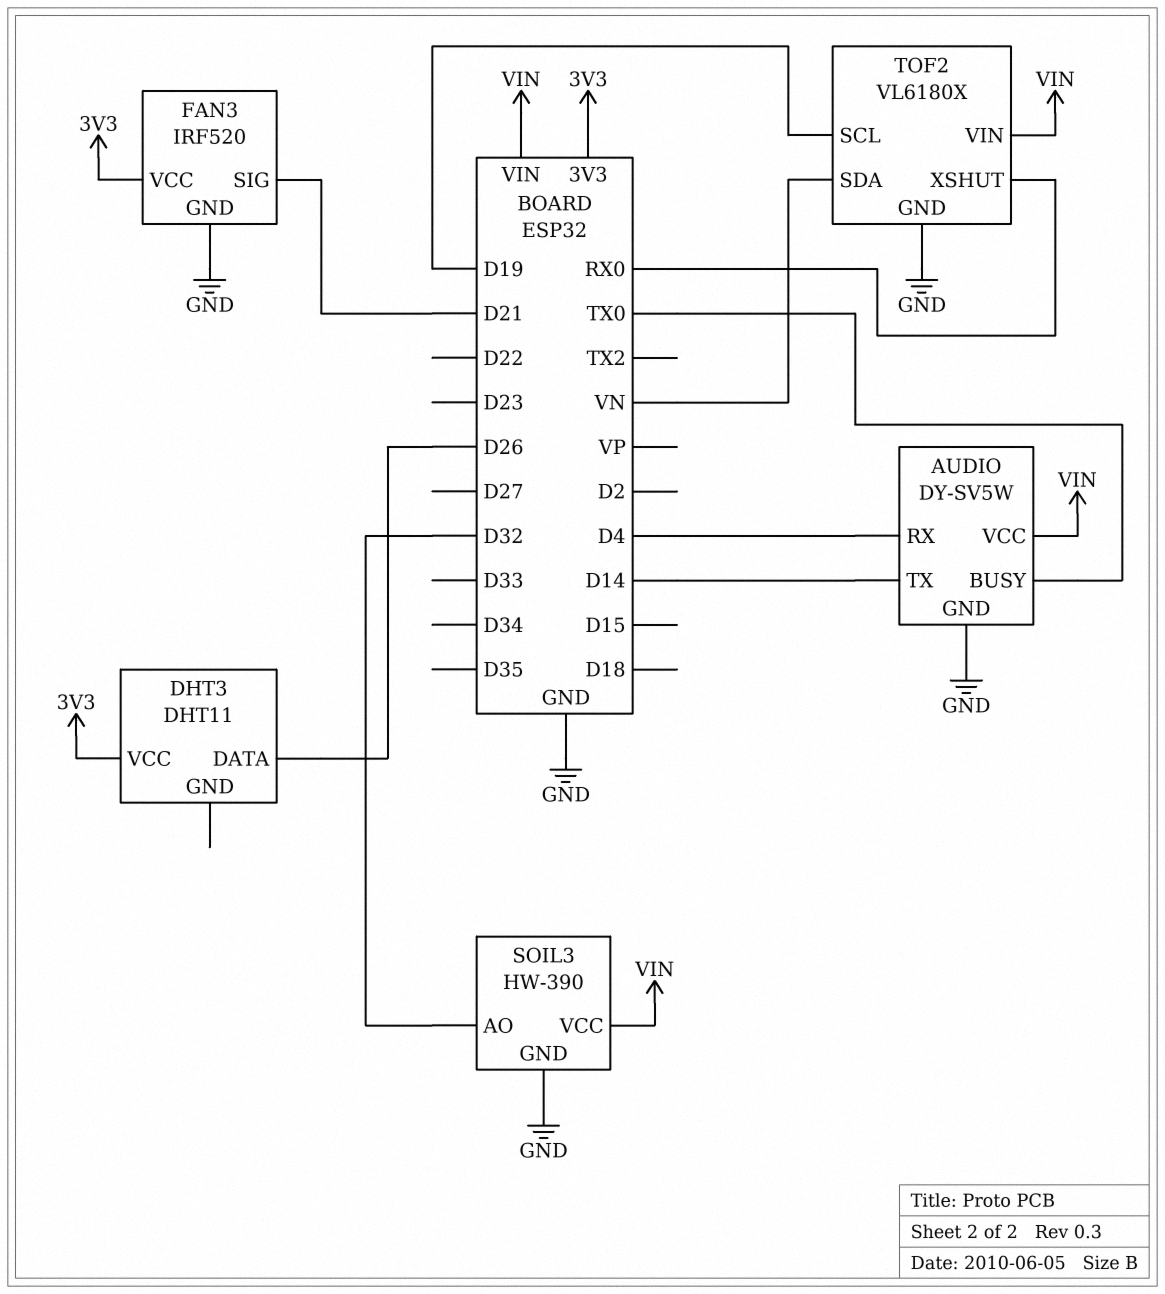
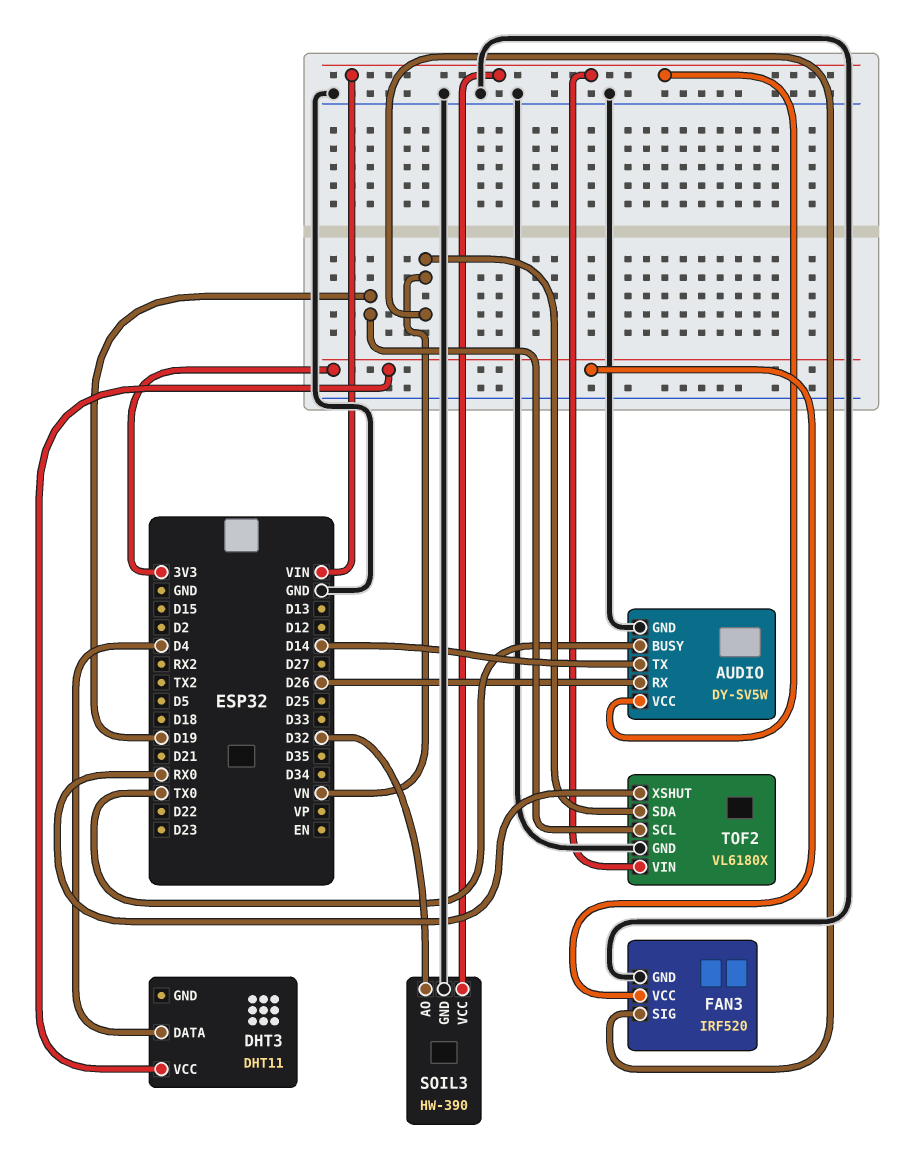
AUDIO pin RX: D4 -> D26
DHT3 pin DATA: D26 -> D4
FAN3 pin SIG: D21 -> VN

